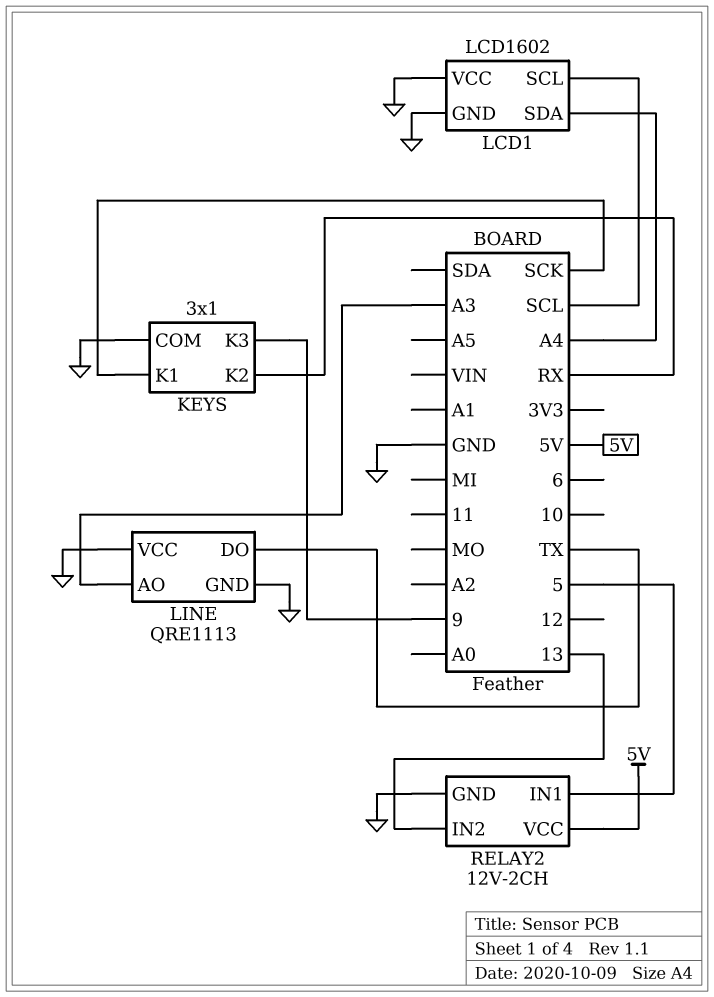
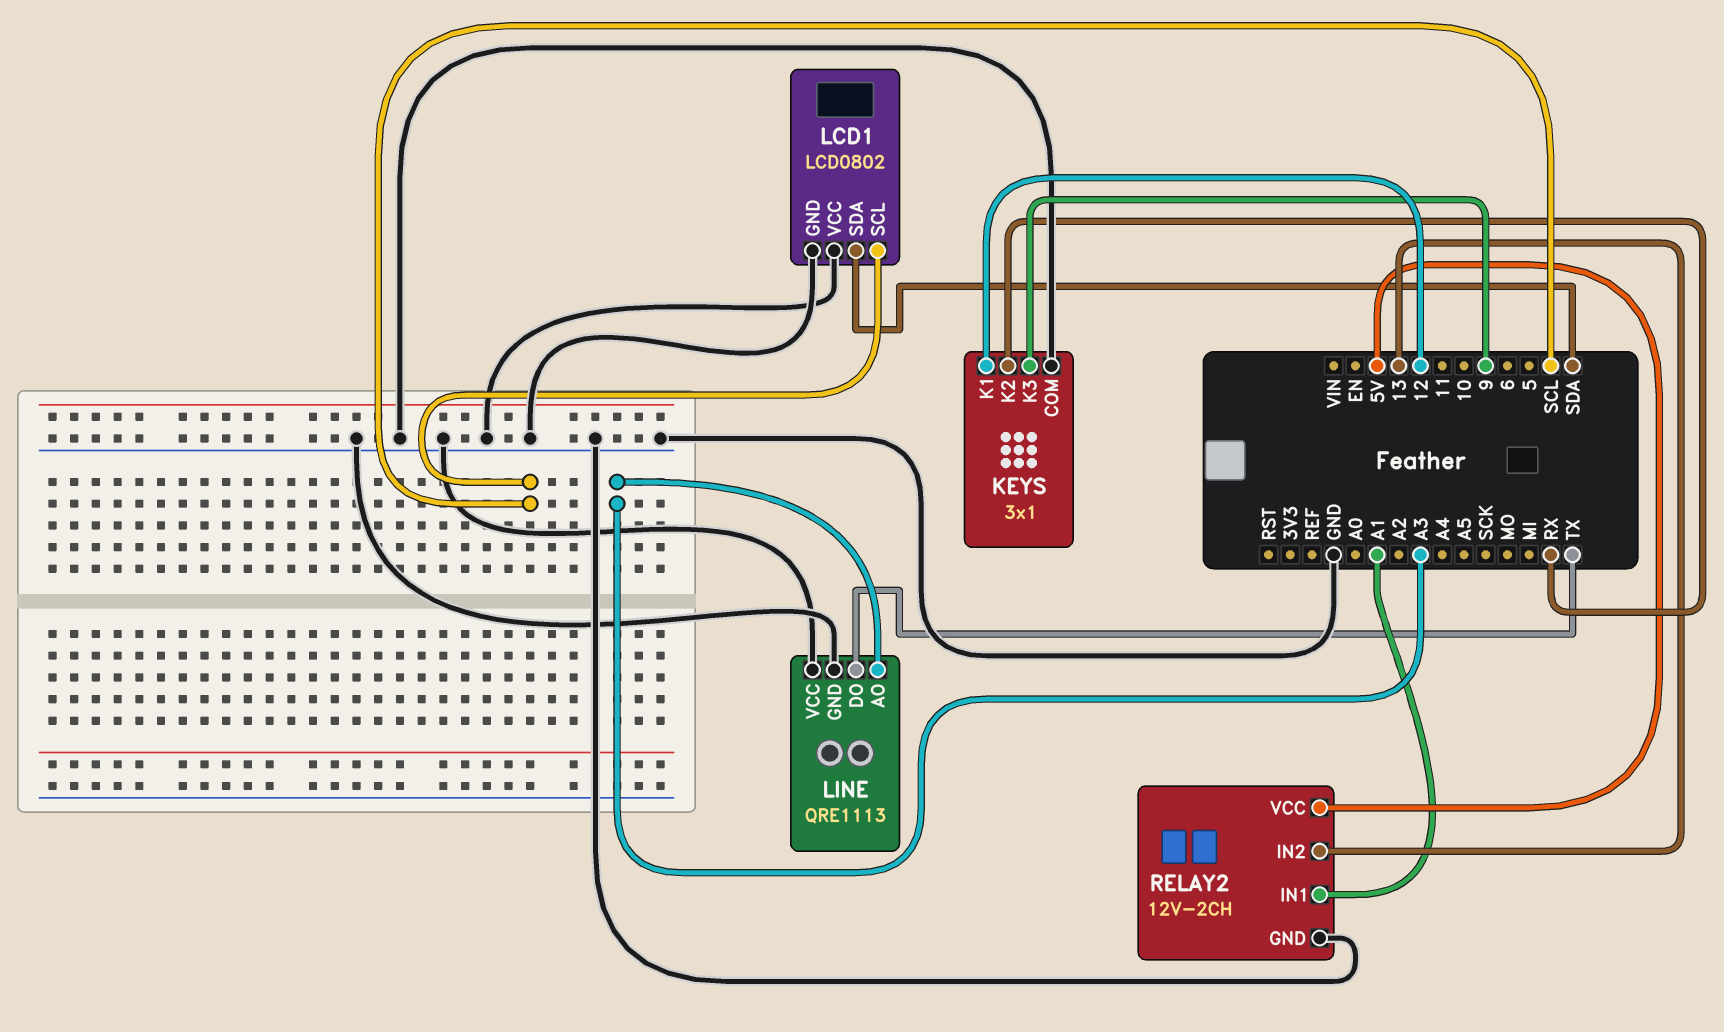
KEYS pin K1: SCK -> 12
LCD1: LCD1602 -> LCD0802
LCD1 pin SDA: A4 -> SDA
RELAY2 pin IN1: 5 -> A1

